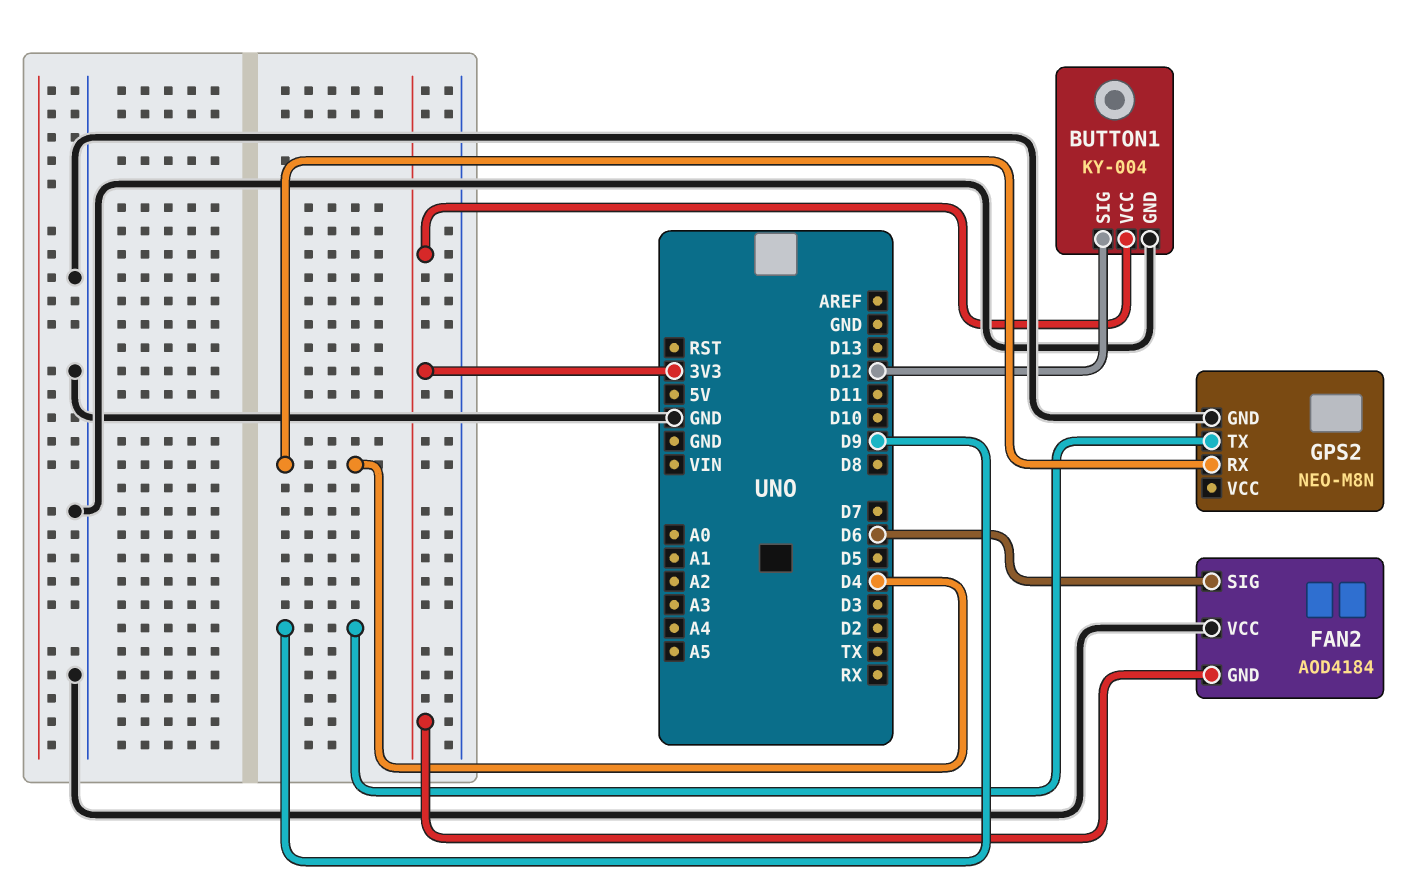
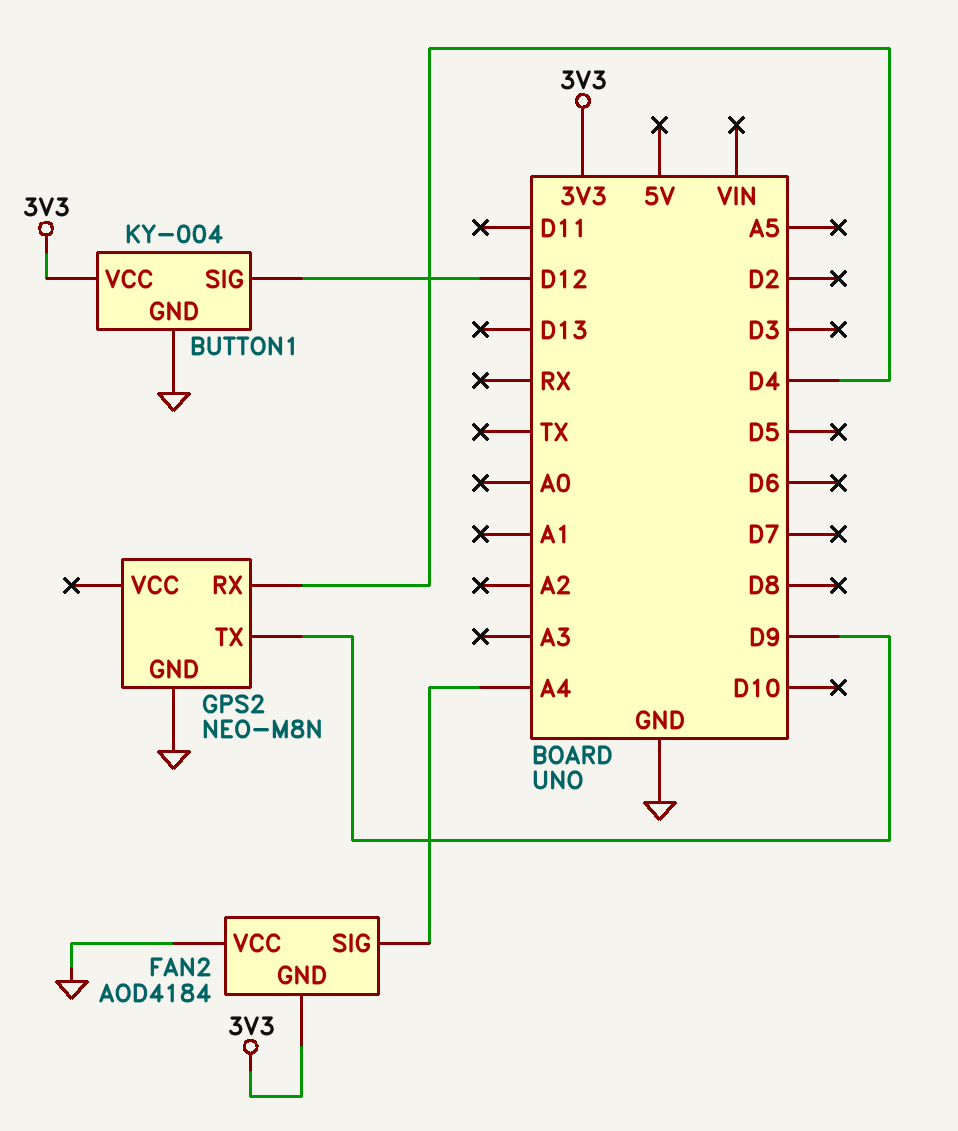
FAN2 pin SIG: D6 -> A4

